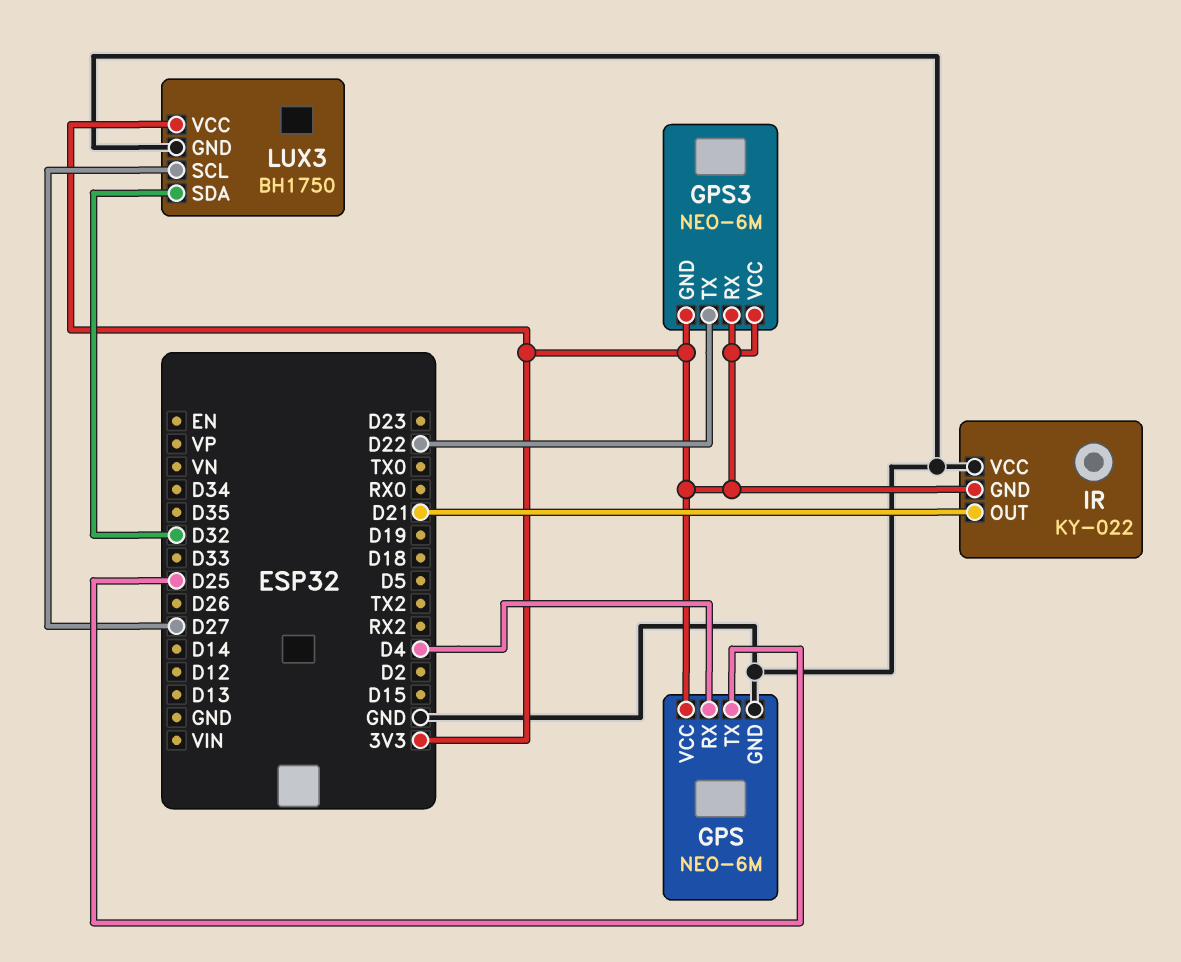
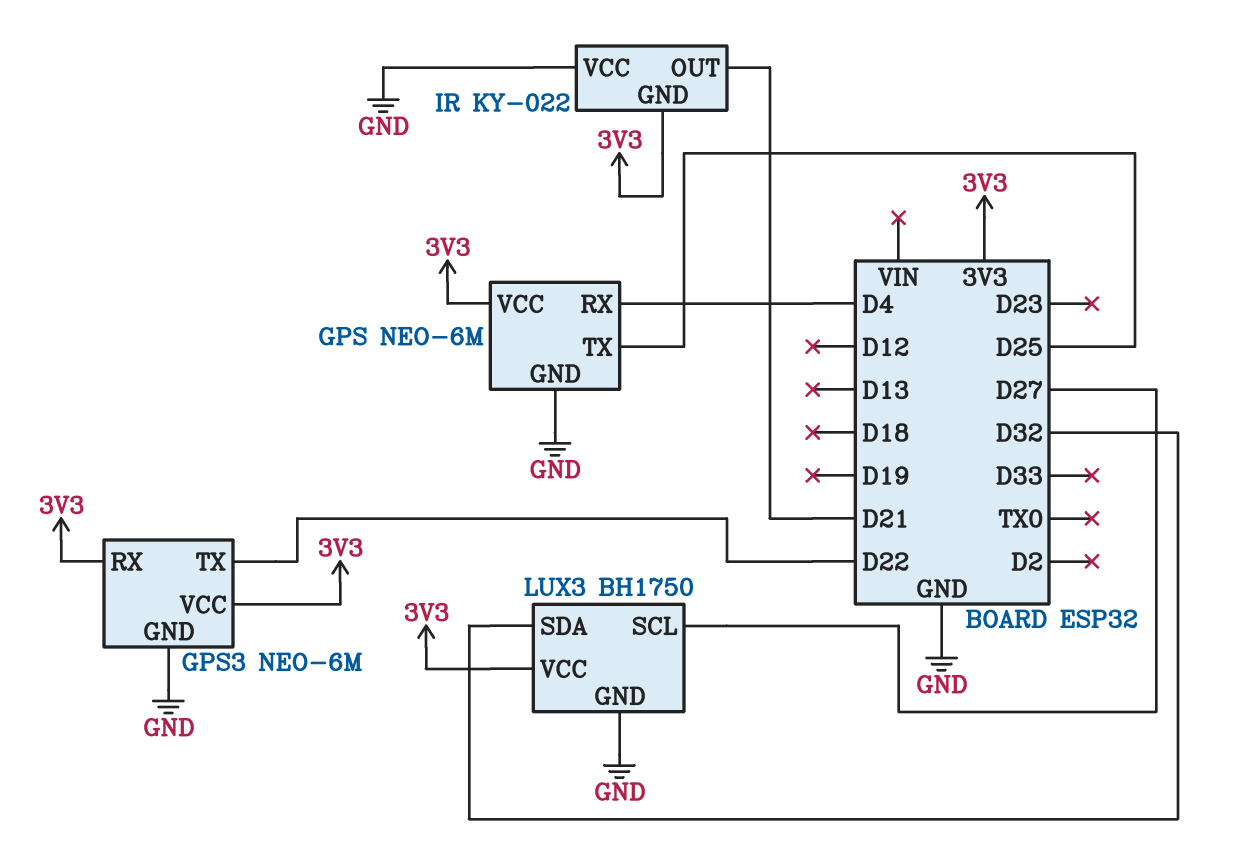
GPS3 pin GND: 3V3 -> GND

